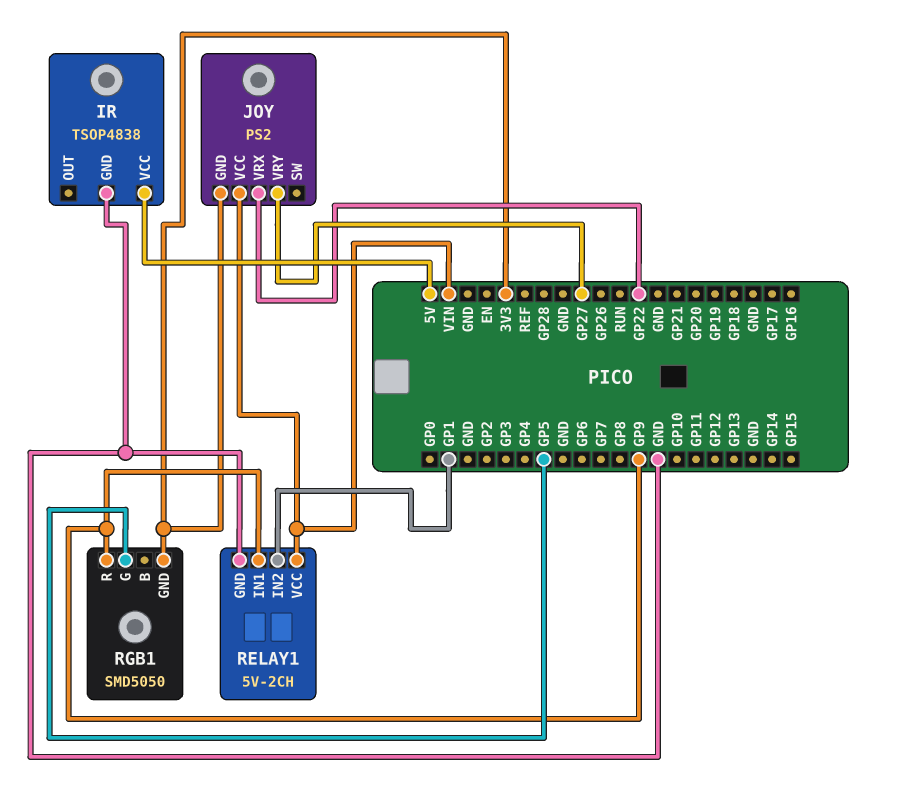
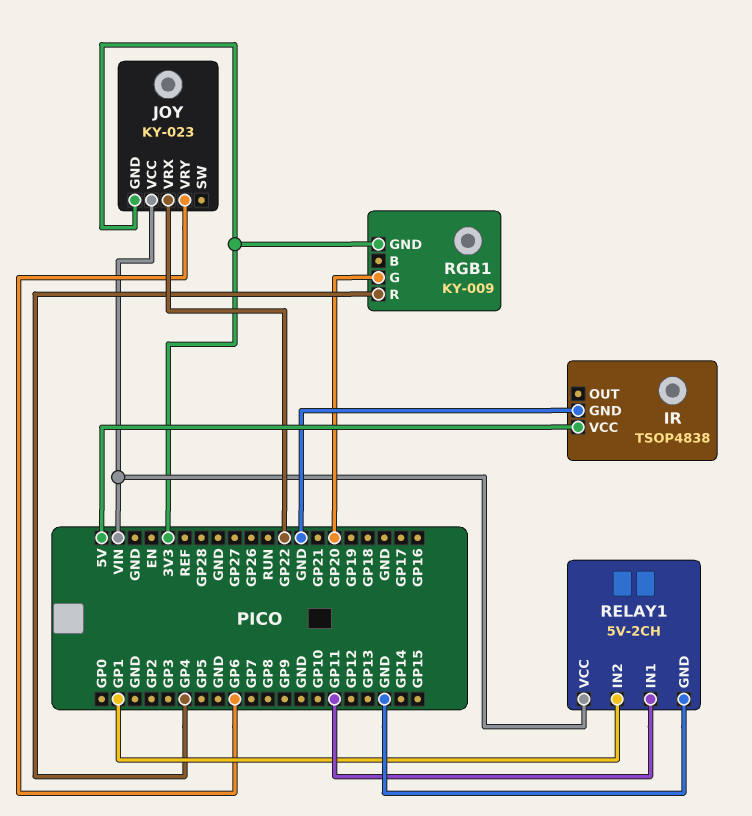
JOY: PS2 -> KY-023
JOY pin VRY: GP27 -> GP6
RELAY1 pin IN1: GP9 -> GP11
RGB1: SMD5050 -> KY-009
RGB1 pin G: GP5 -> GP20
RGB1 pin R: GP9 -> GP4

